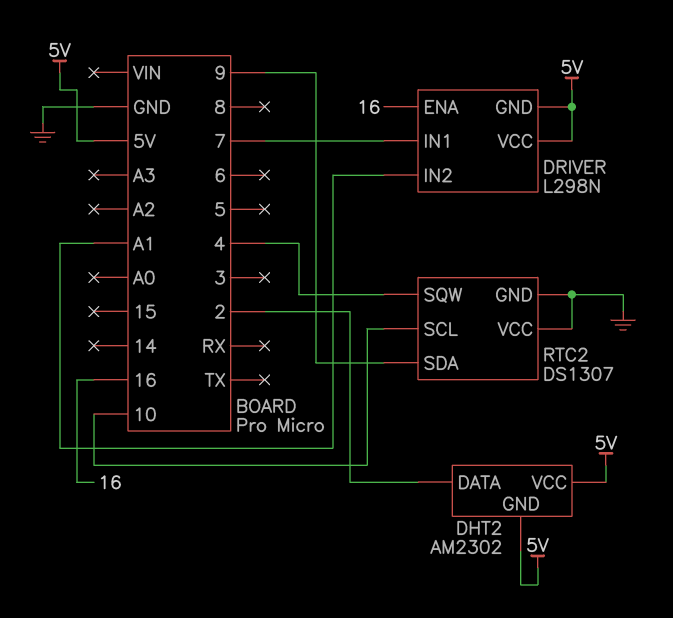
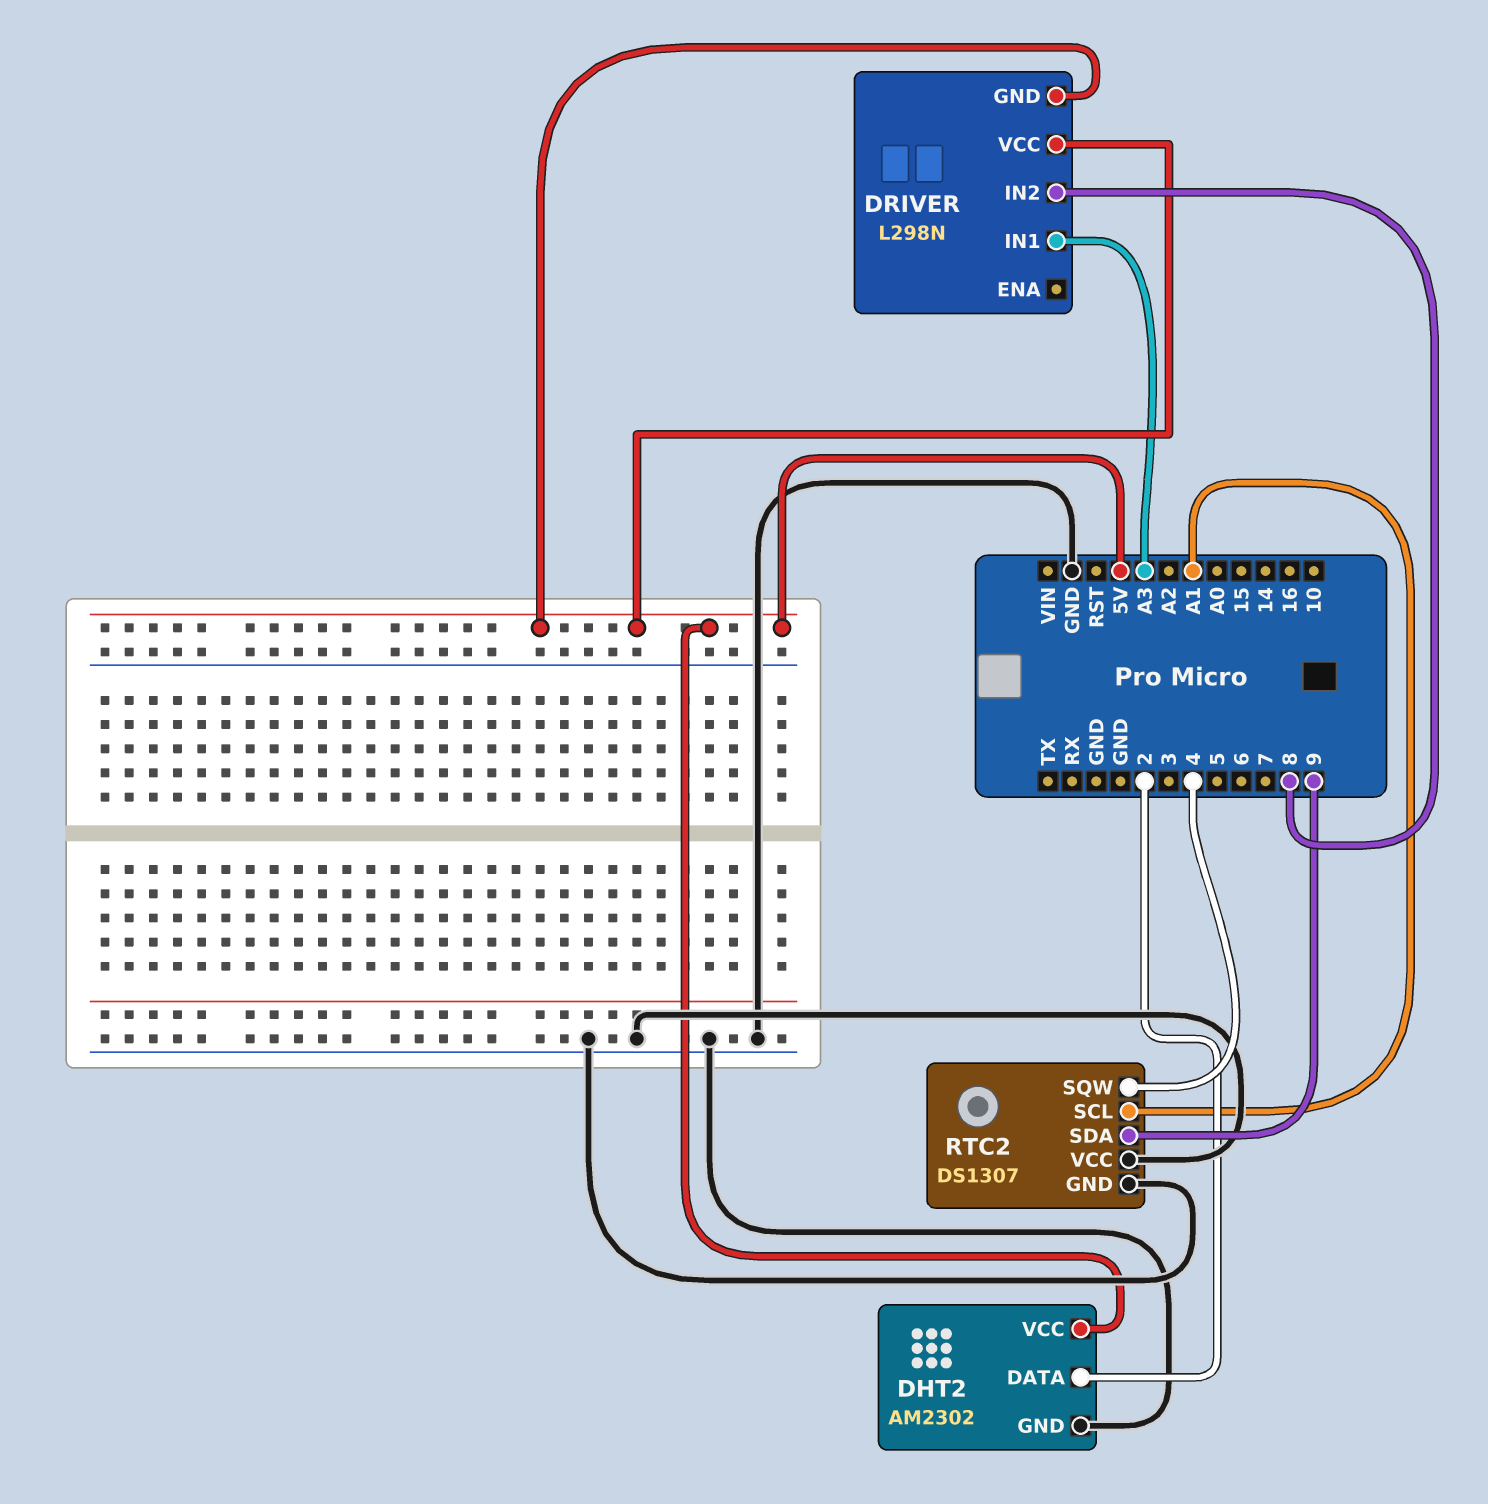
DHT2 pin GND: 5V -> GND
DRIVER pin ENA: 16 -> none
DRIVER pin IN1: 7 -> A3
DRIVER pin IN2: A1 -> 8
RTC2 pin SCL: 10 -> A1

